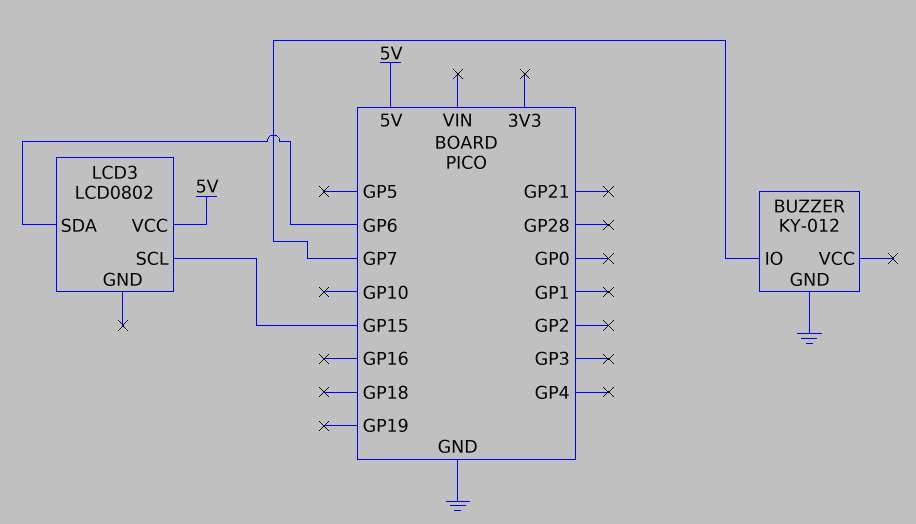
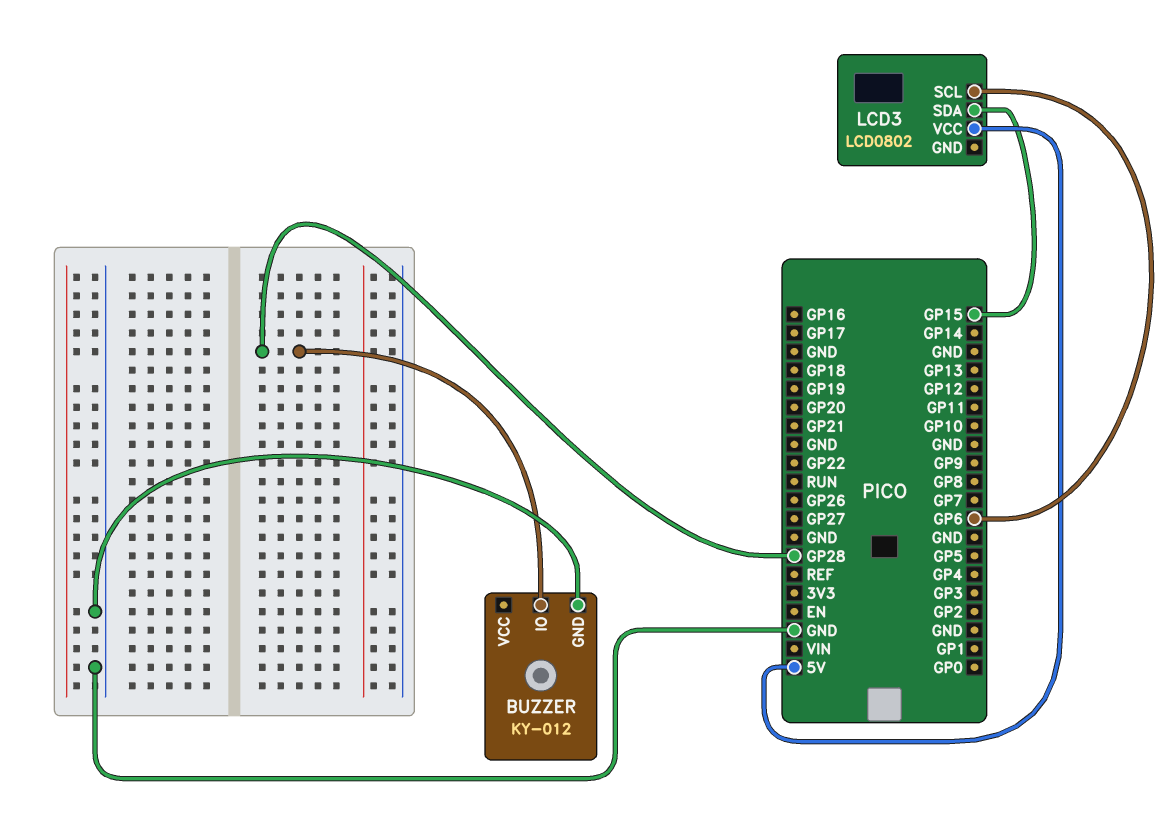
BUZZER pin IO: GP7 -> GP28
LCD3 pin SCL: GP15 -> GP6
LCD3 pin SDA: GP6 -> GP15

